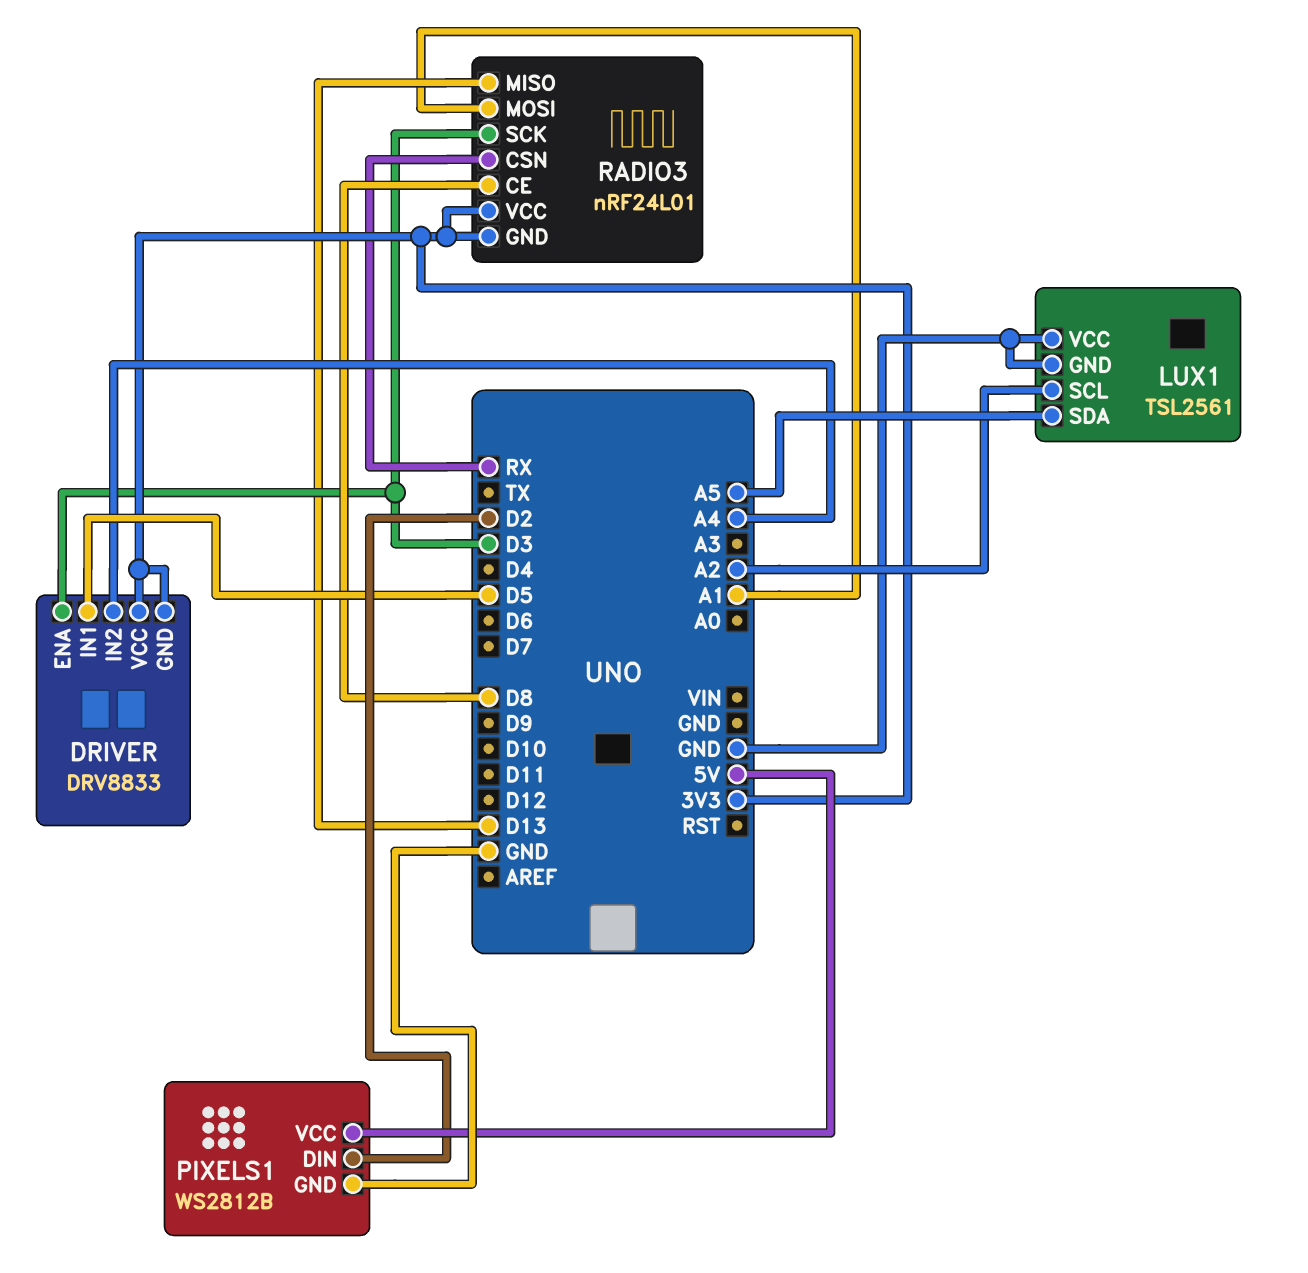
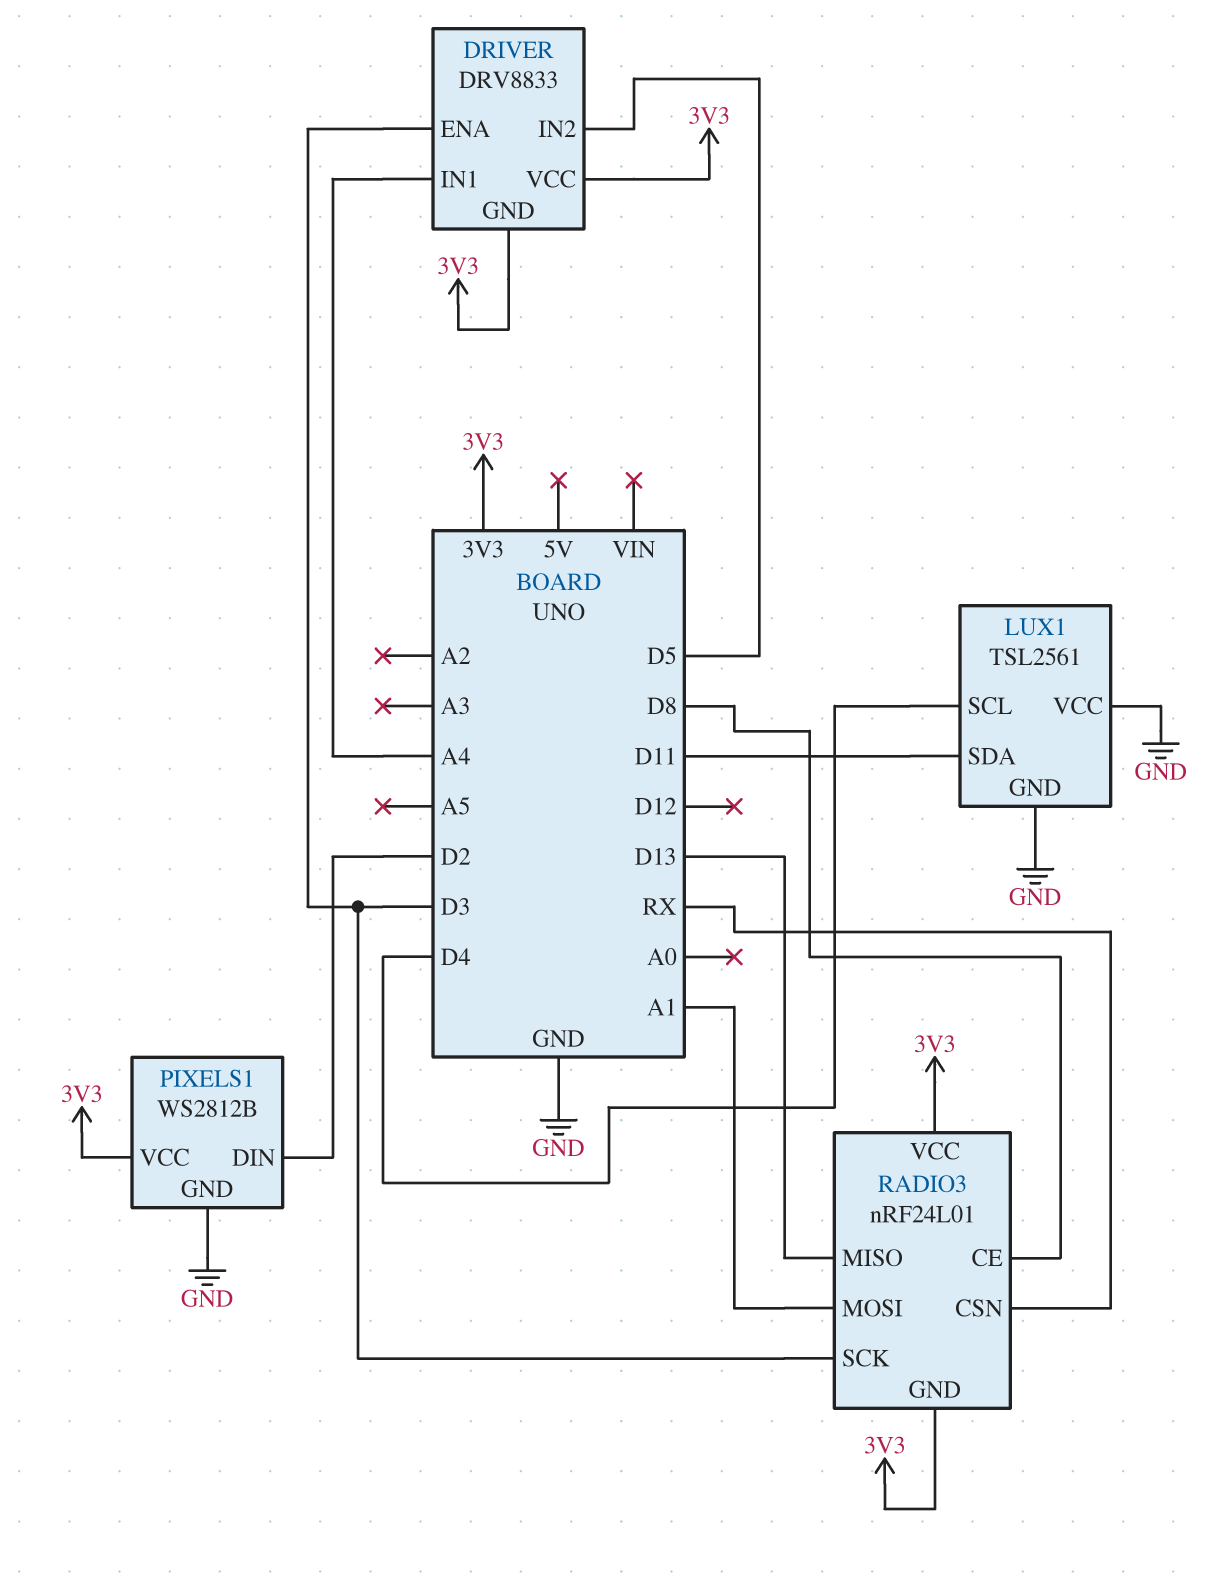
DRIVER pin IN1: D5 -> A4
DRIVER pin IN2: A4 -> D5
LUX1 pin SCL: A2 -> D4
LUX1 pin SDA: A5 -> D11
PIXELS1 pin VCC: 5V -> 3V3

